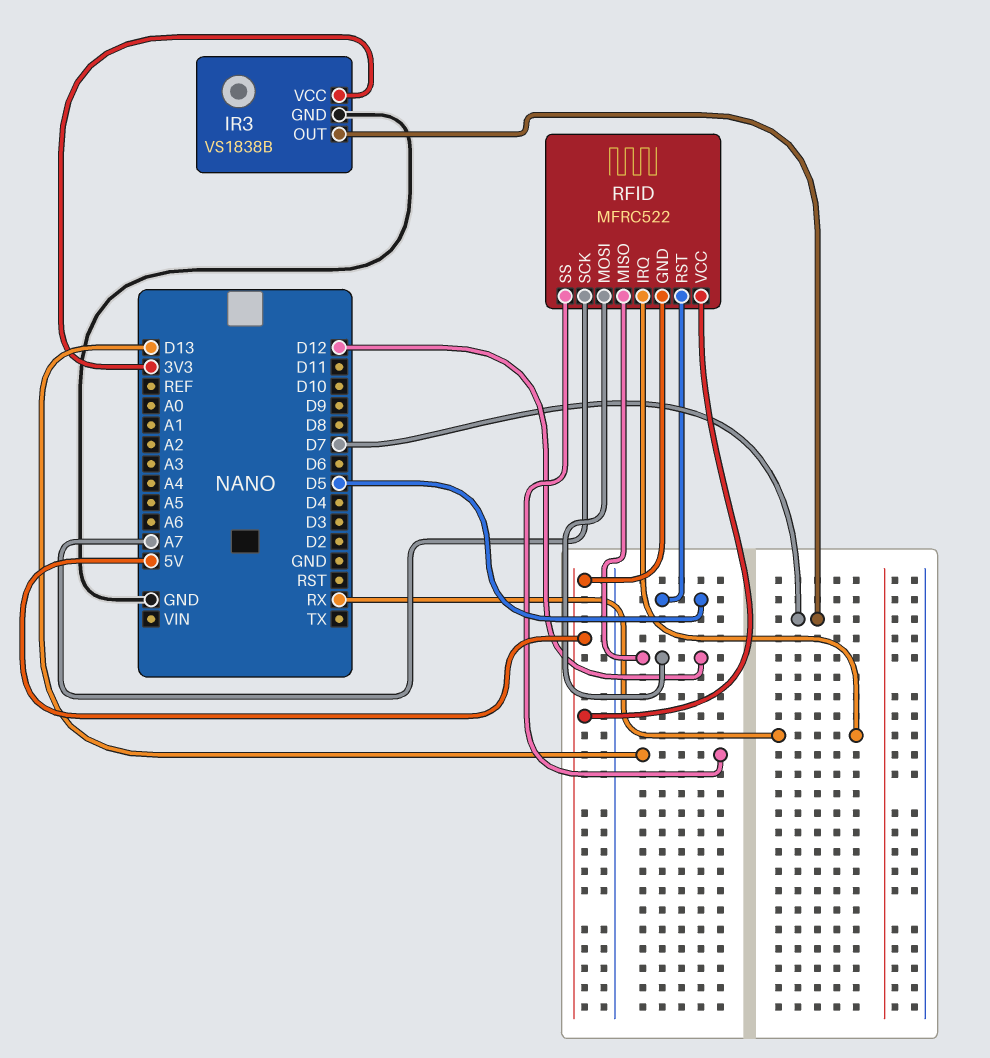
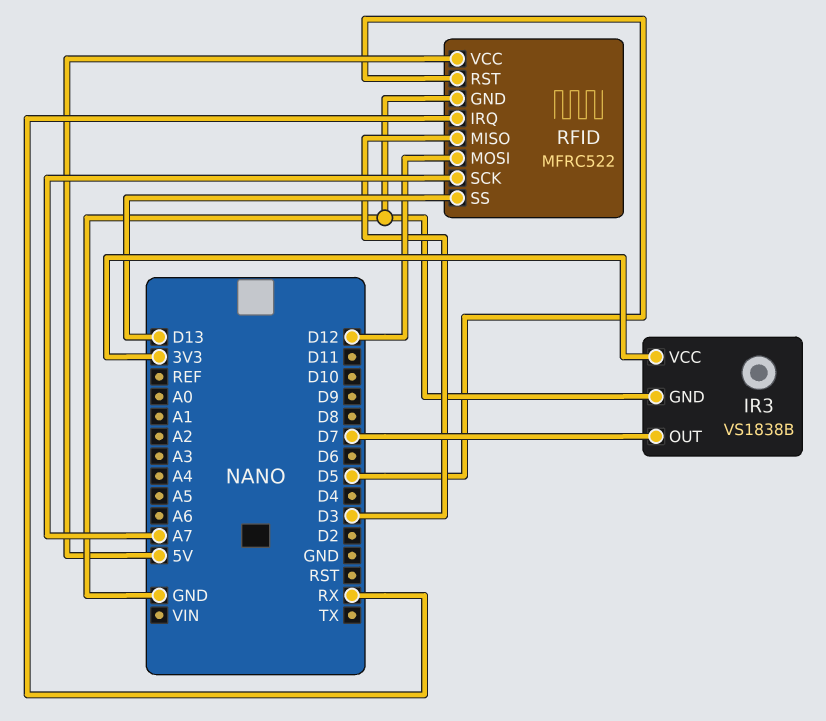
RFID pin GND: 5V -> GND
RFID pin MISO: D12 -> D3

